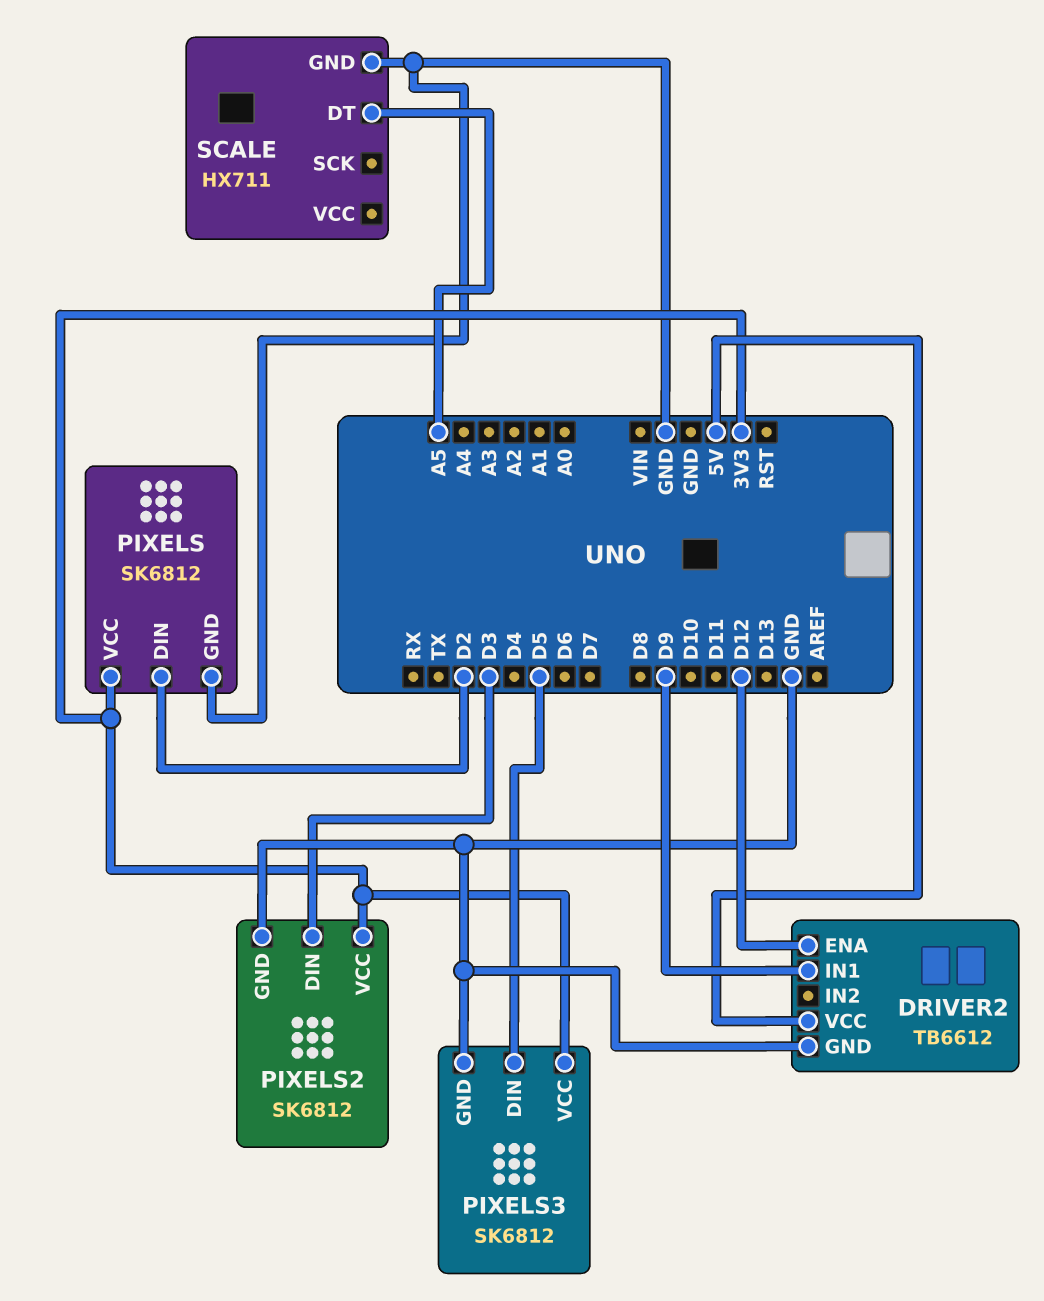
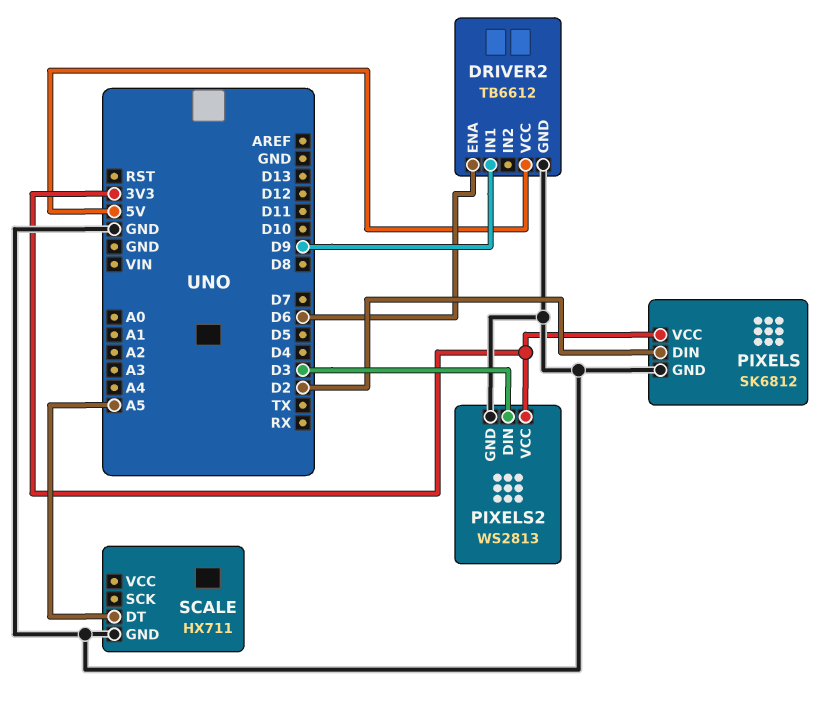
DRIVER2 pin ENA: D12 -> D6
PIXELS2: SK6812 -> WS2813
PIXELS3: SK6812 -> none
PIXELS3 pin DIN: D5 -> none
PIXELS3 pin GND: GND -> none
PIXELS3 pin VCC: 3V3 -> none

